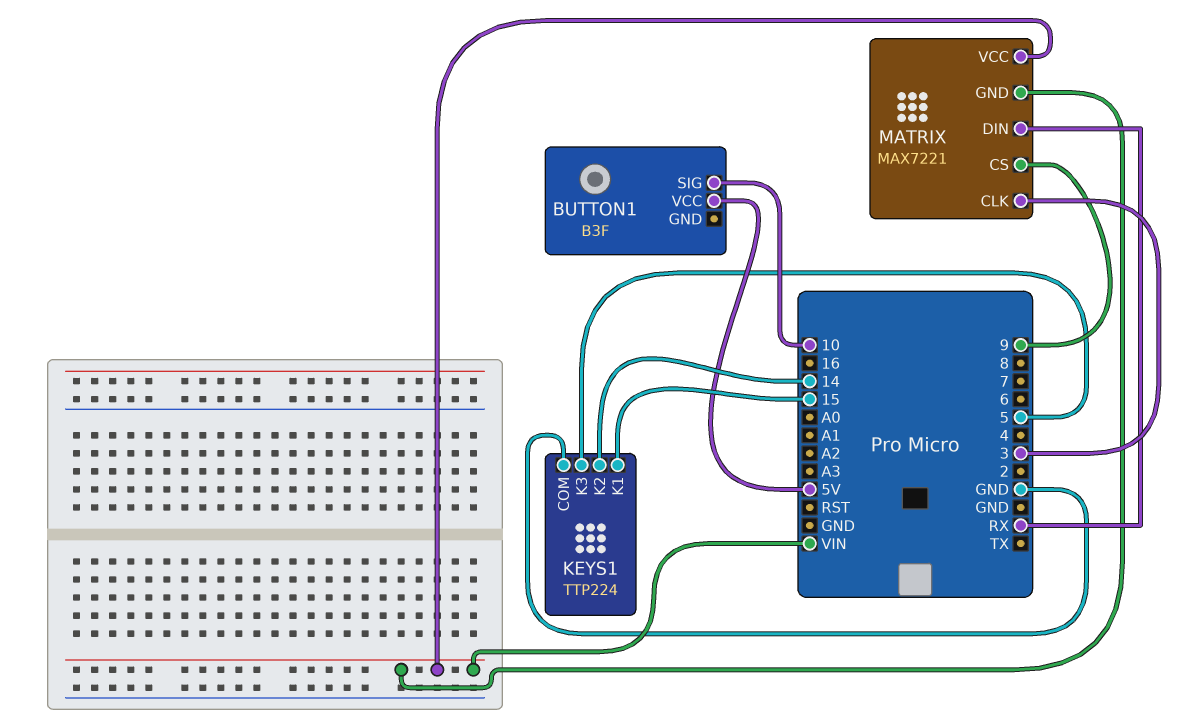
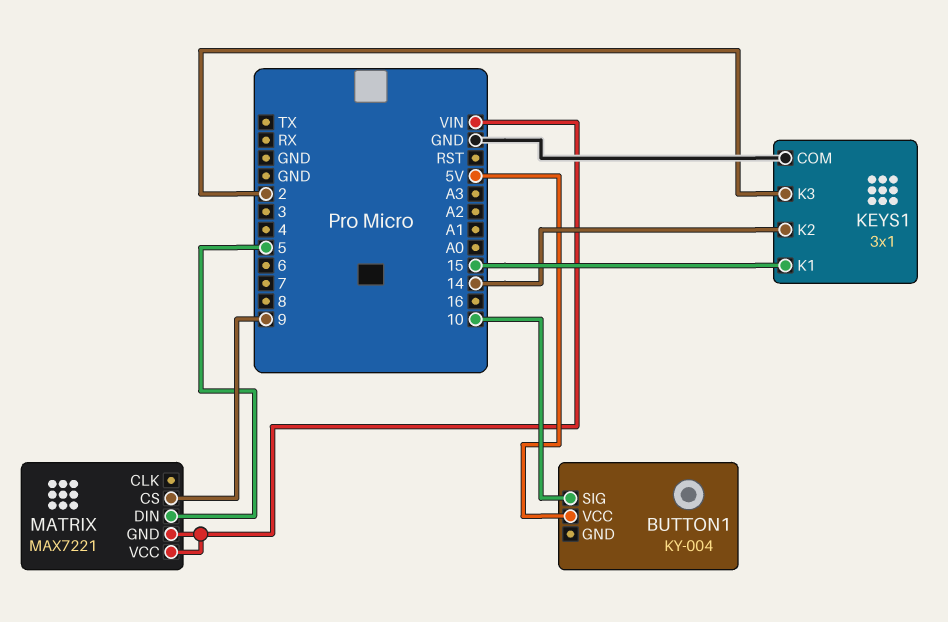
BUTTON1: B3F -> KY-004
KEYS1: TTP224 -> 3x1
KEYS1 pin K3: 5 -> 2
MATRIX pin CLK: 3 -> none
MATRIX pin DIN: RX -> 5

